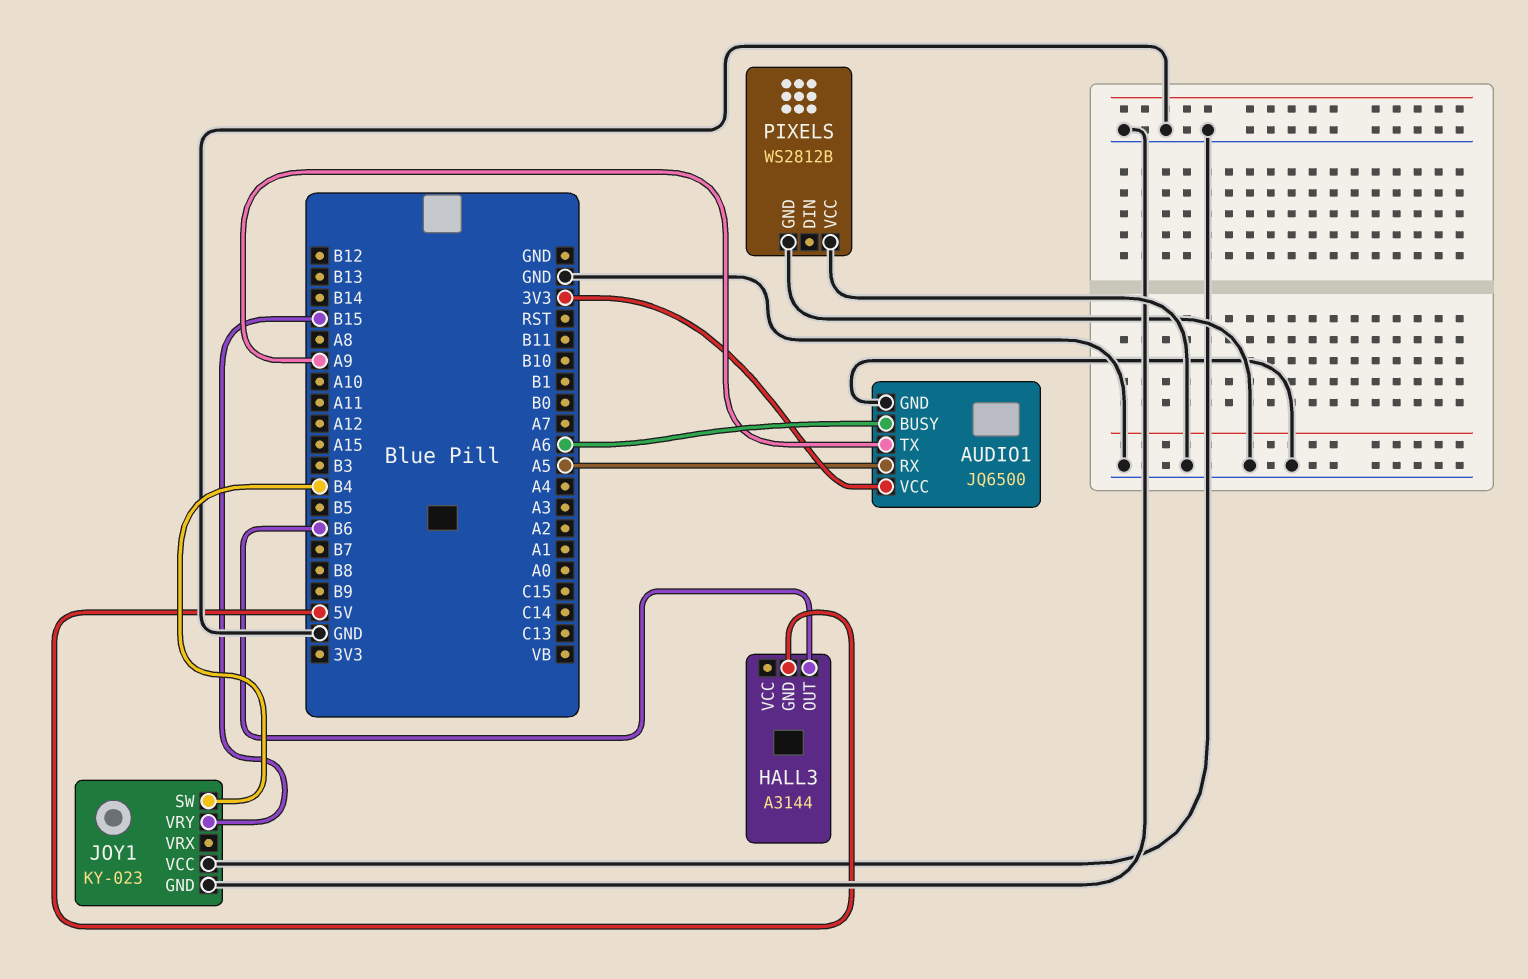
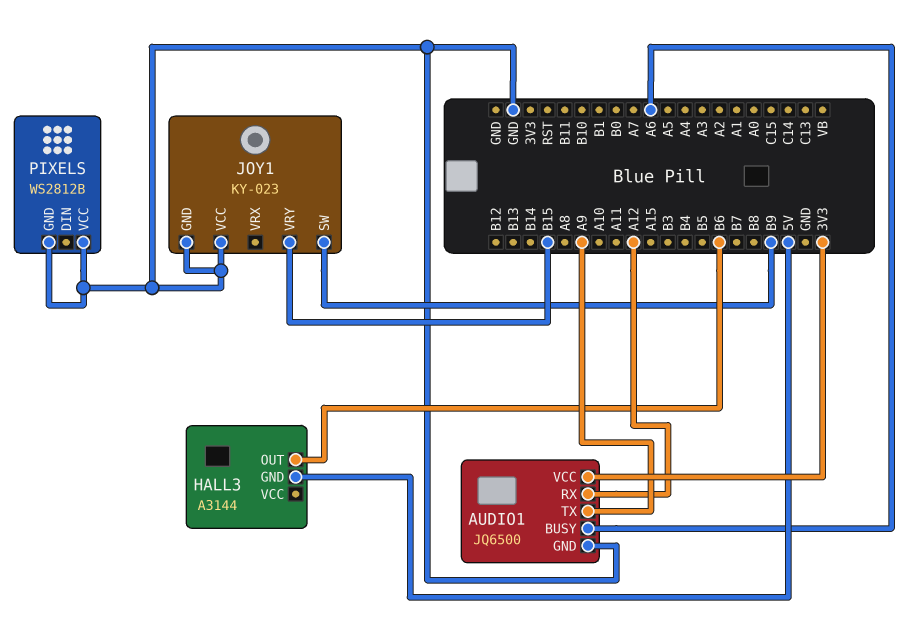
AUDIO1 pin RX: A5 -> A12
JOY1 pin SW: B4 -> B9

